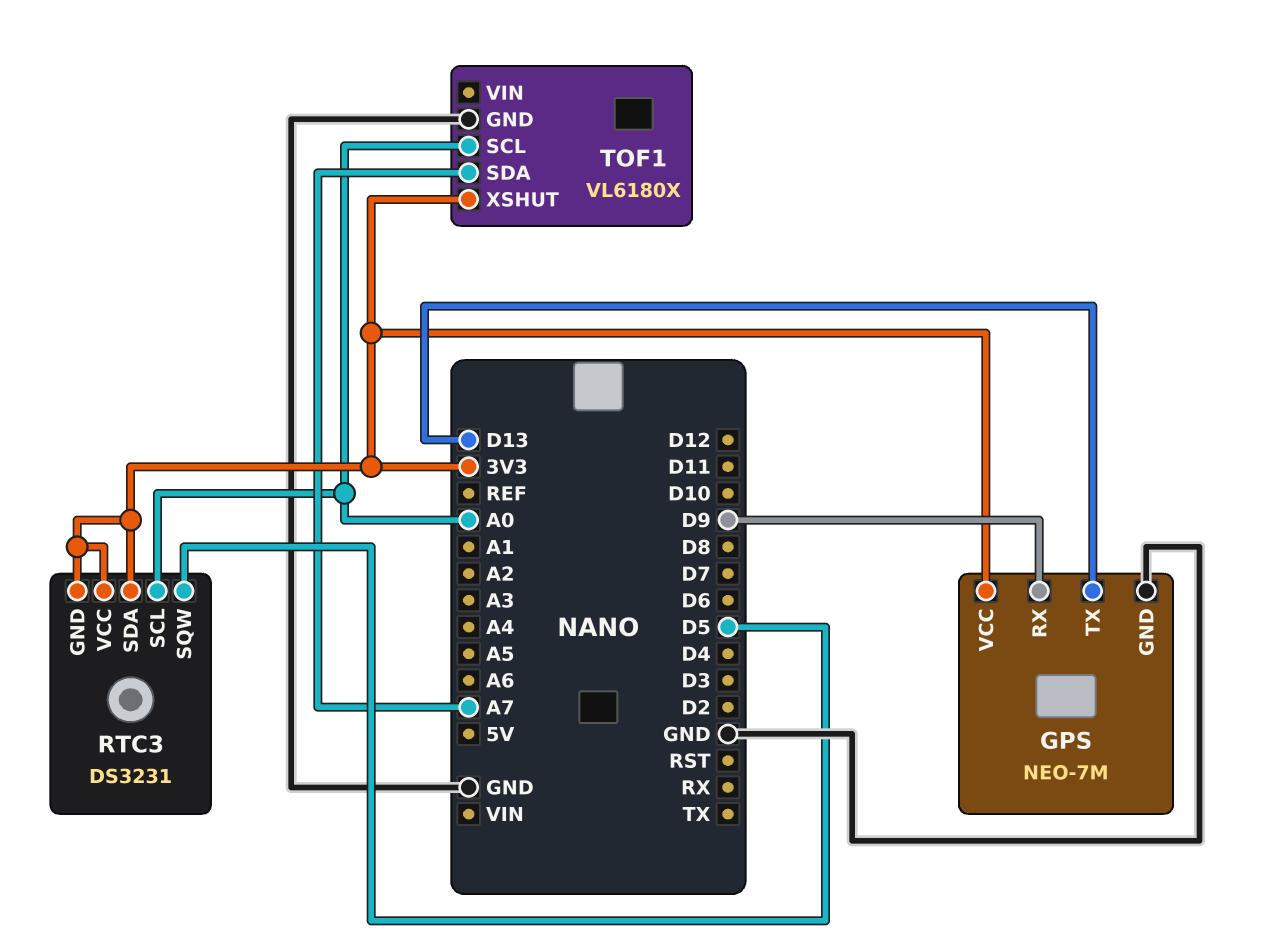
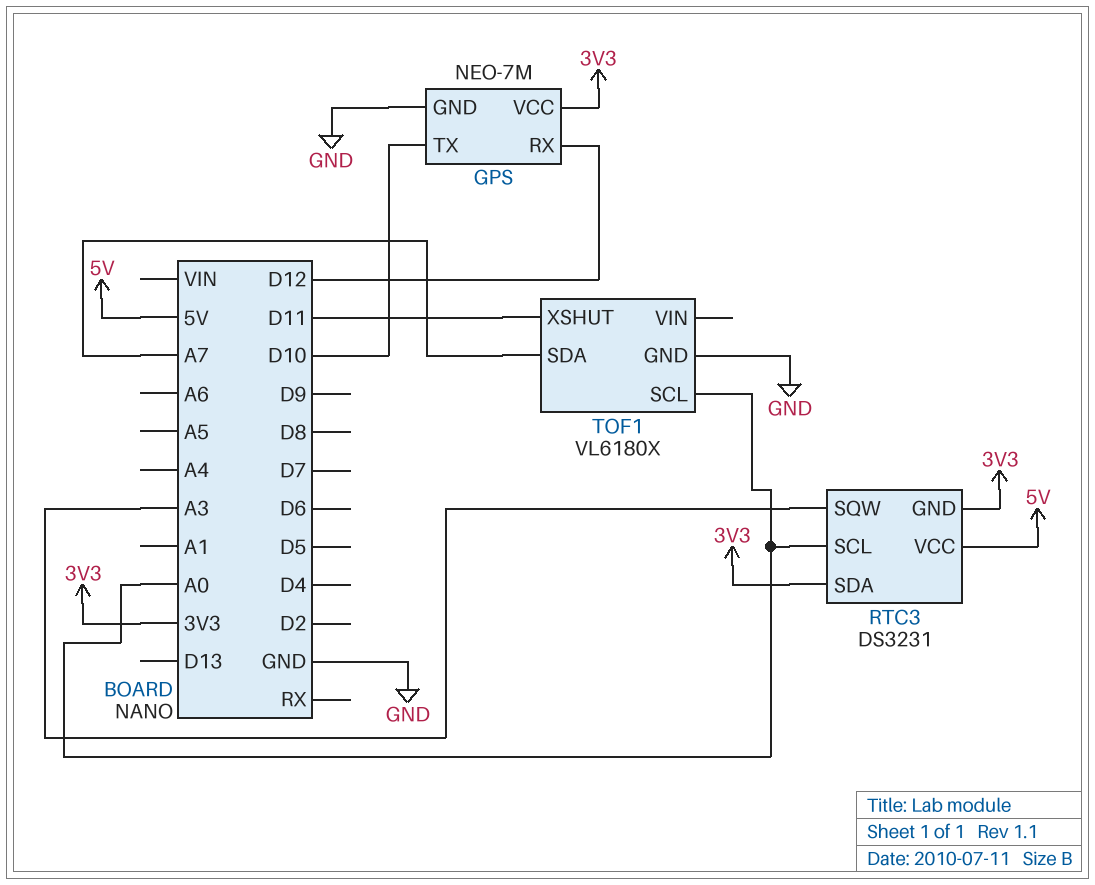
GPS pin RX: D9 -> D12
GPS pin TX: D13 -> D10
RTC3 pin SQW: D5 -> A3
RTC3 pin VCC: 3V3 -> 5V
TOF1 pin XSHUT: 3V3 -> D11

